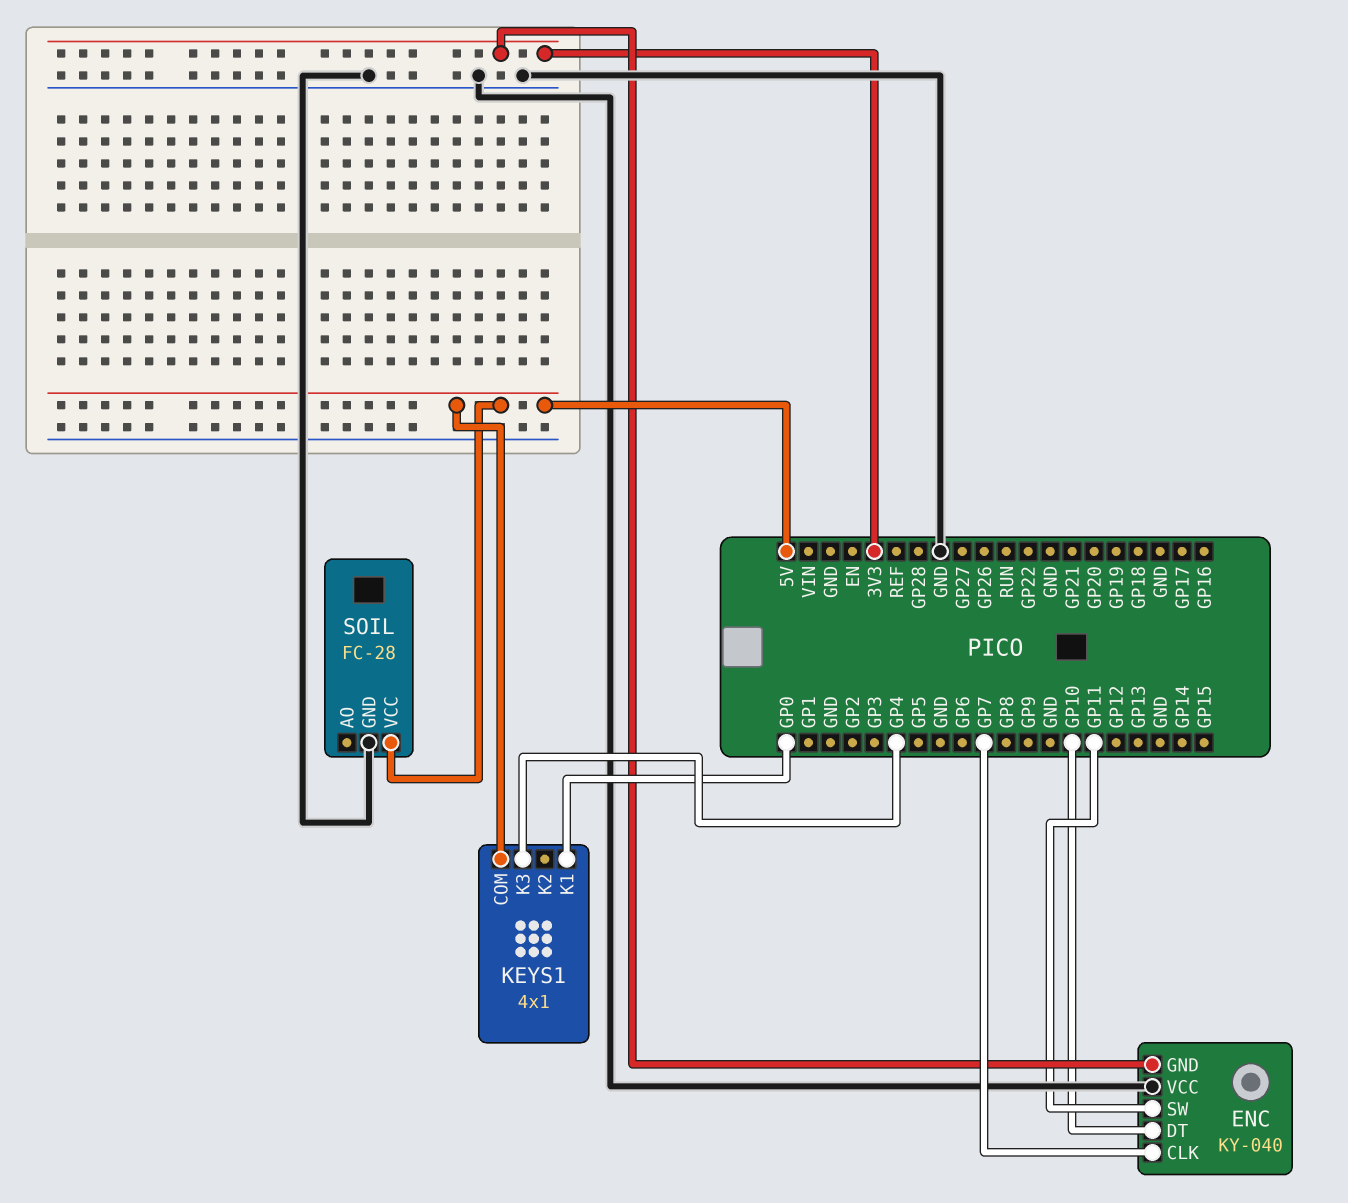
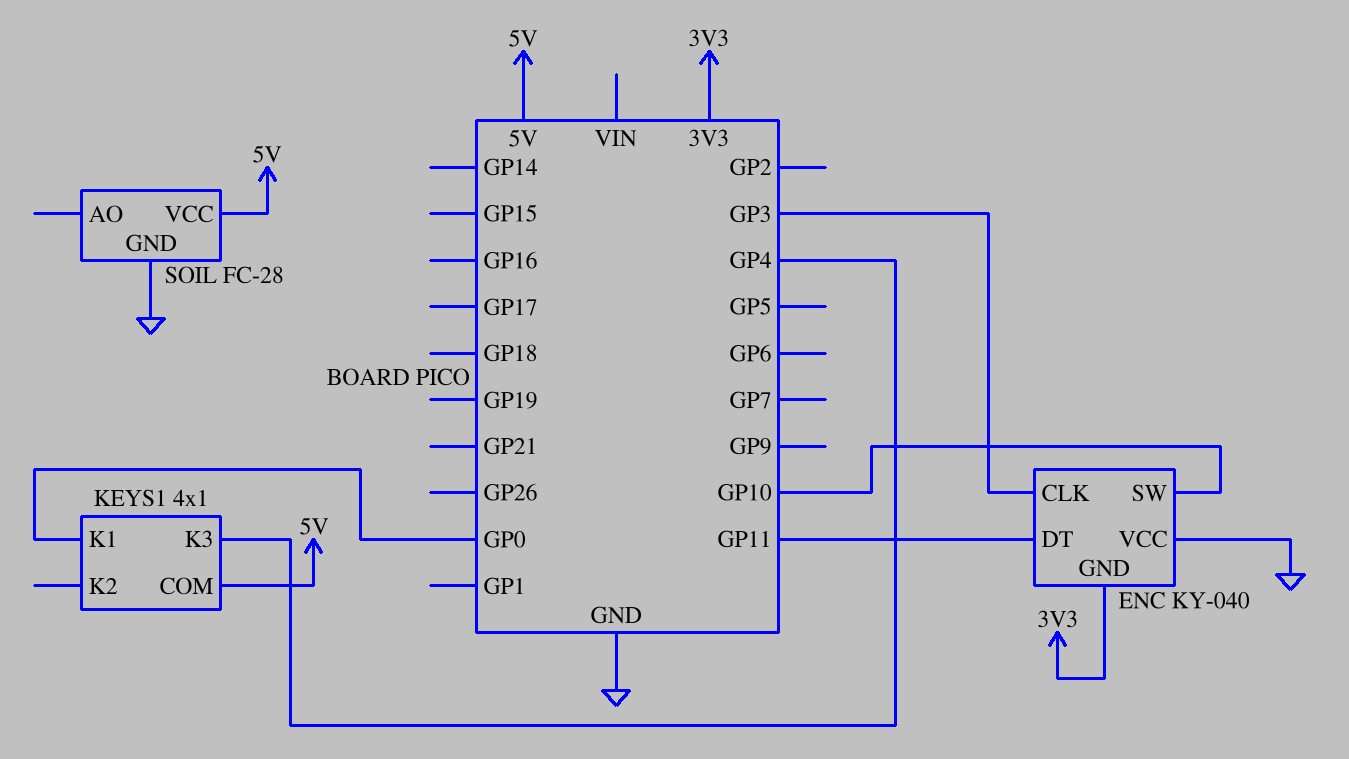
ENC pin CLK: GP7 -> GP3
ENC pin DT: GP10 -> GP11
ENC pin SW: GP11 -> GP10

